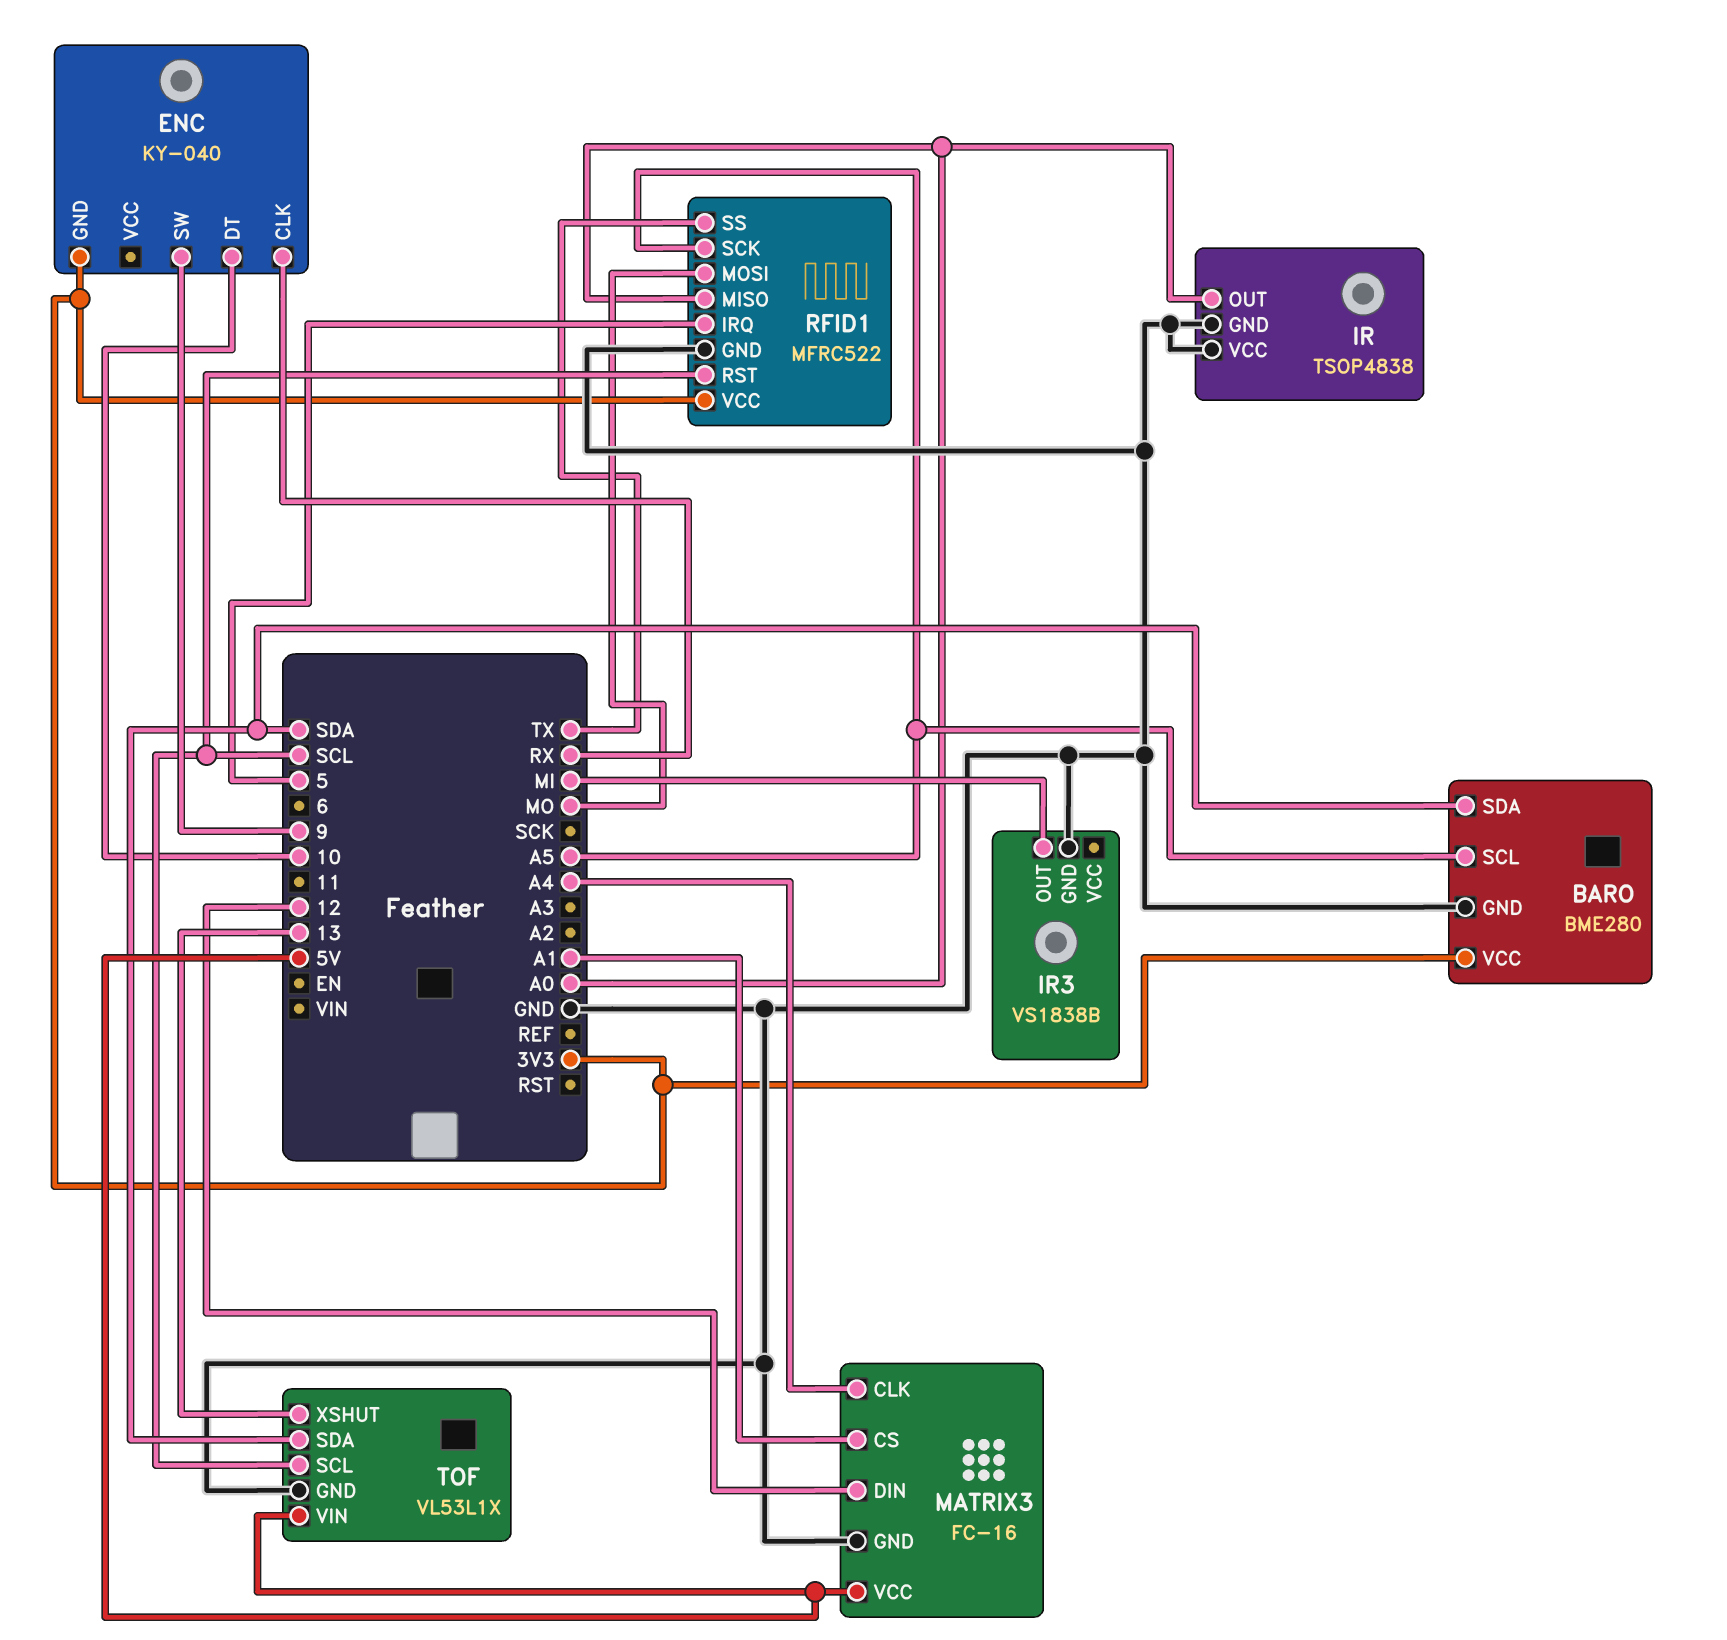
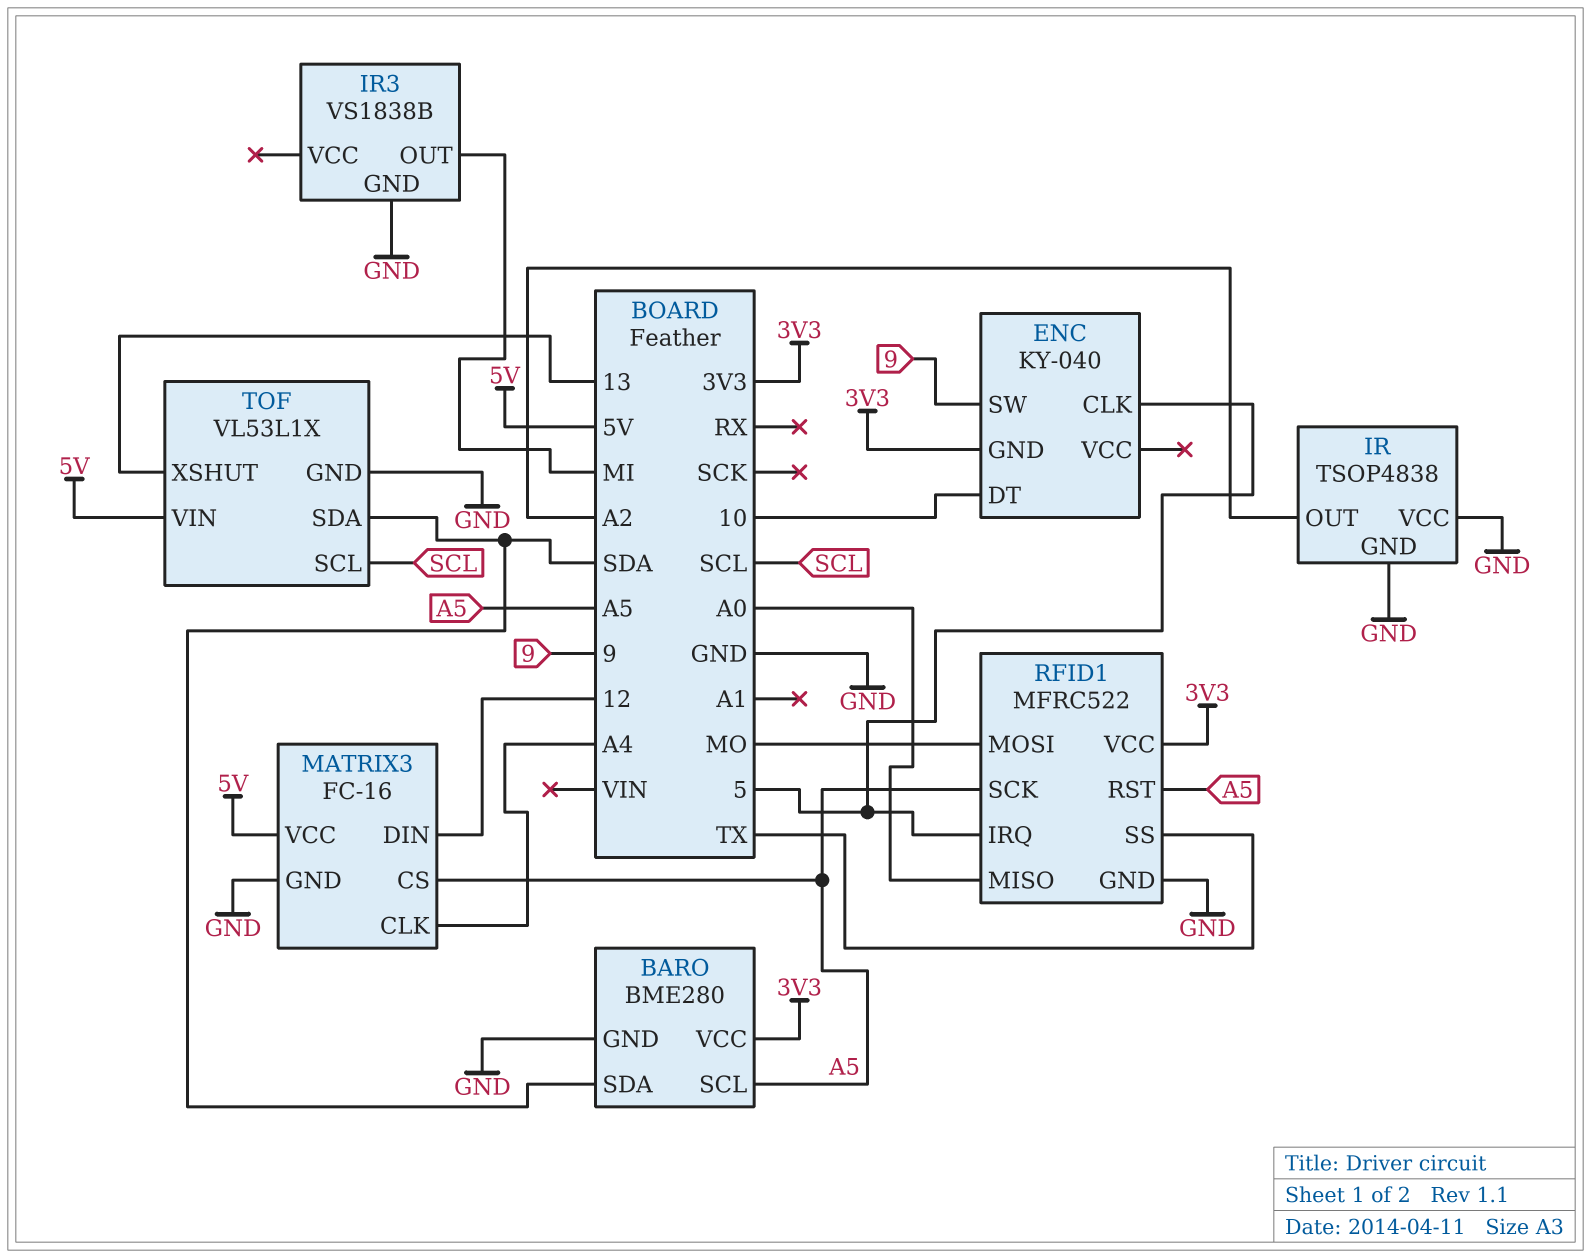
ENC pin CLK: RX -> 5
IR pin OUT: A0 -> A2
MATRIX3 pin CS: A1 -> A5
RFID1 pin RST: SCL -> A5

